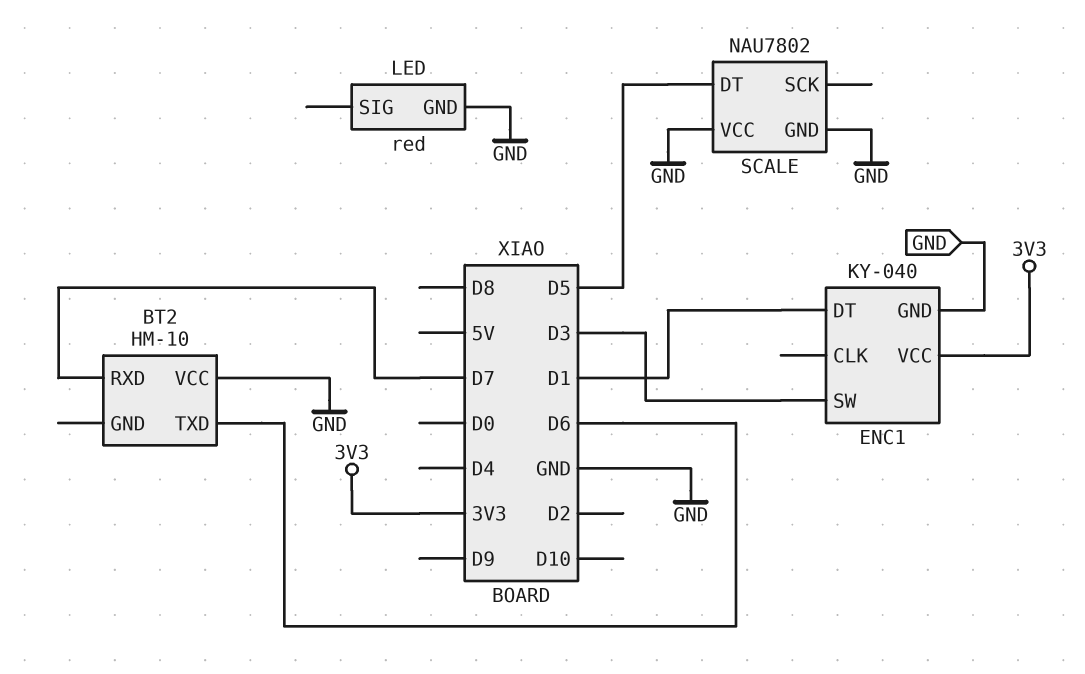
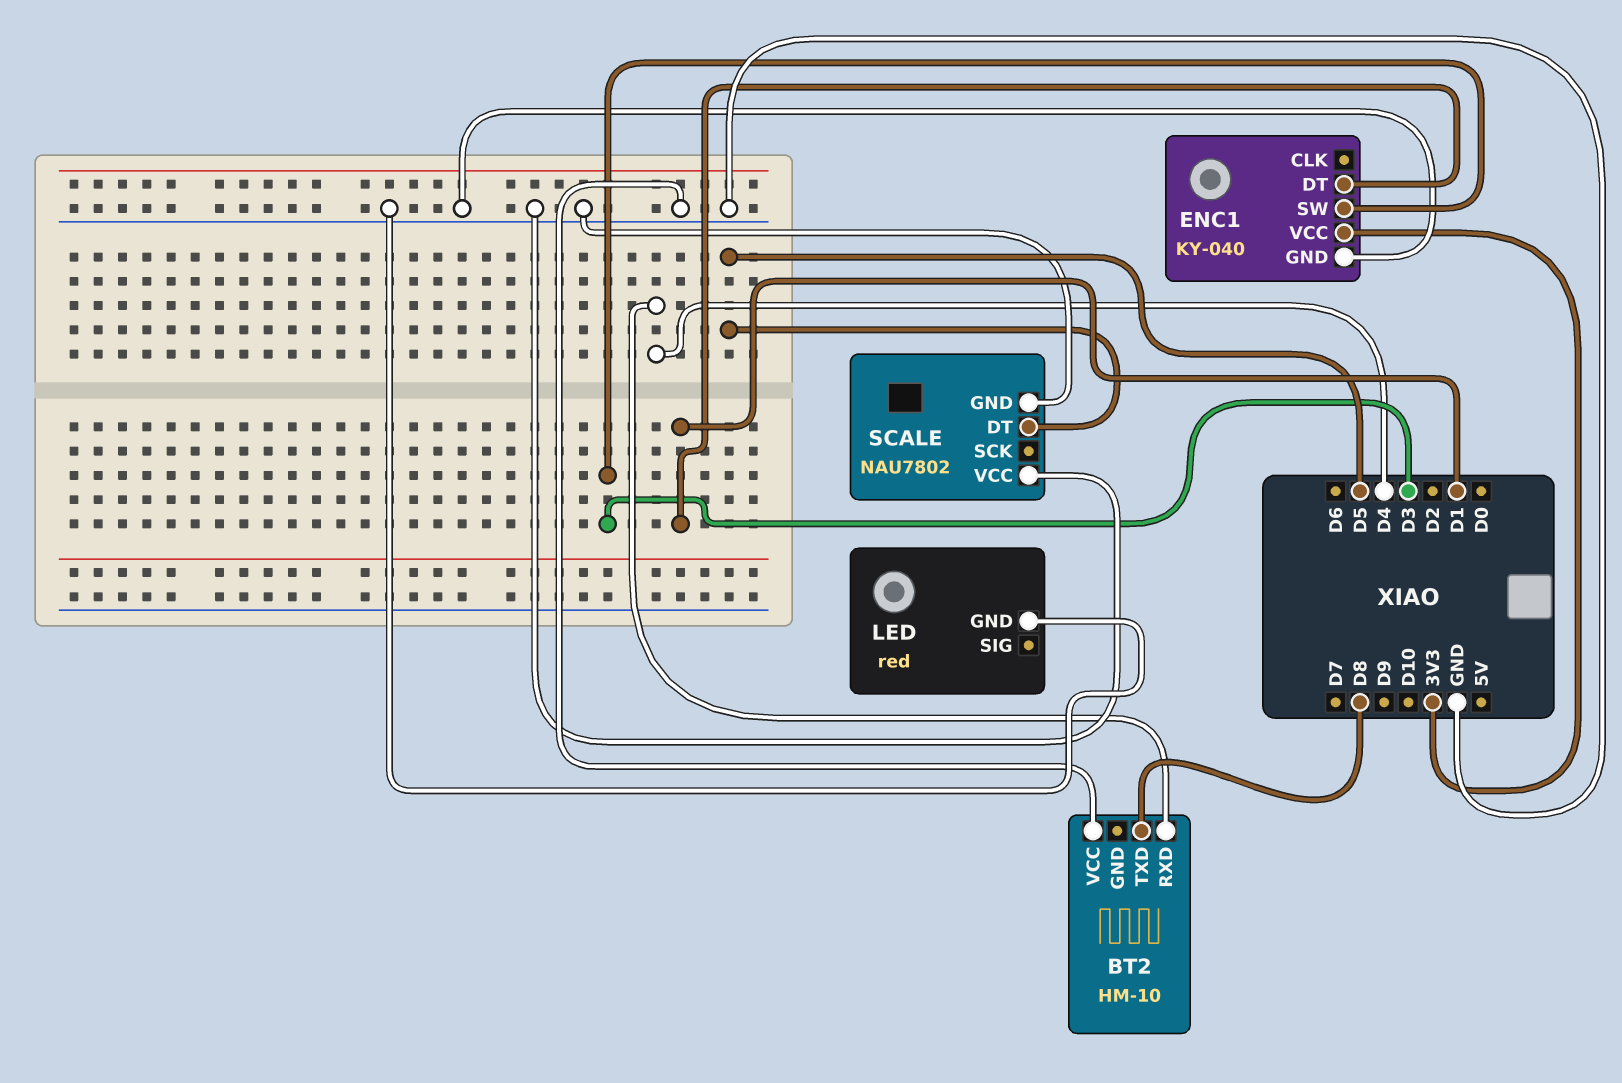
BT2 pin RXD: D7 -> D4
BT2 pin TXD: D6 -> D8

